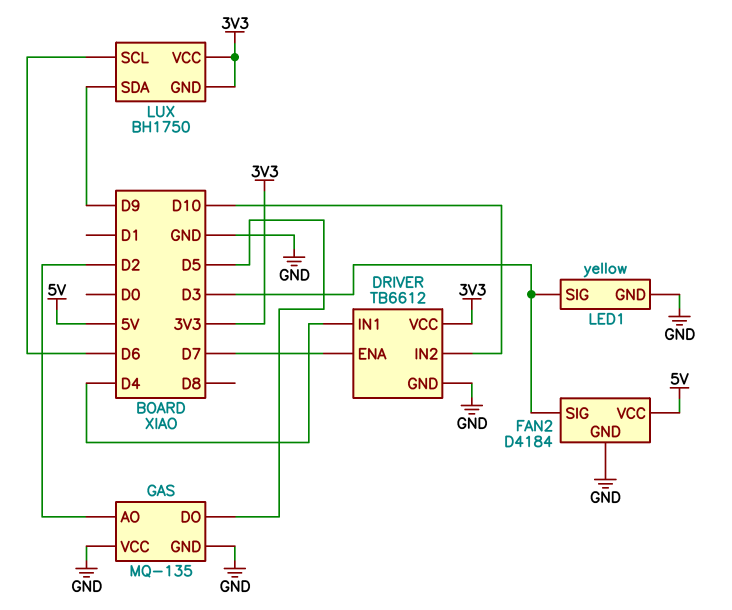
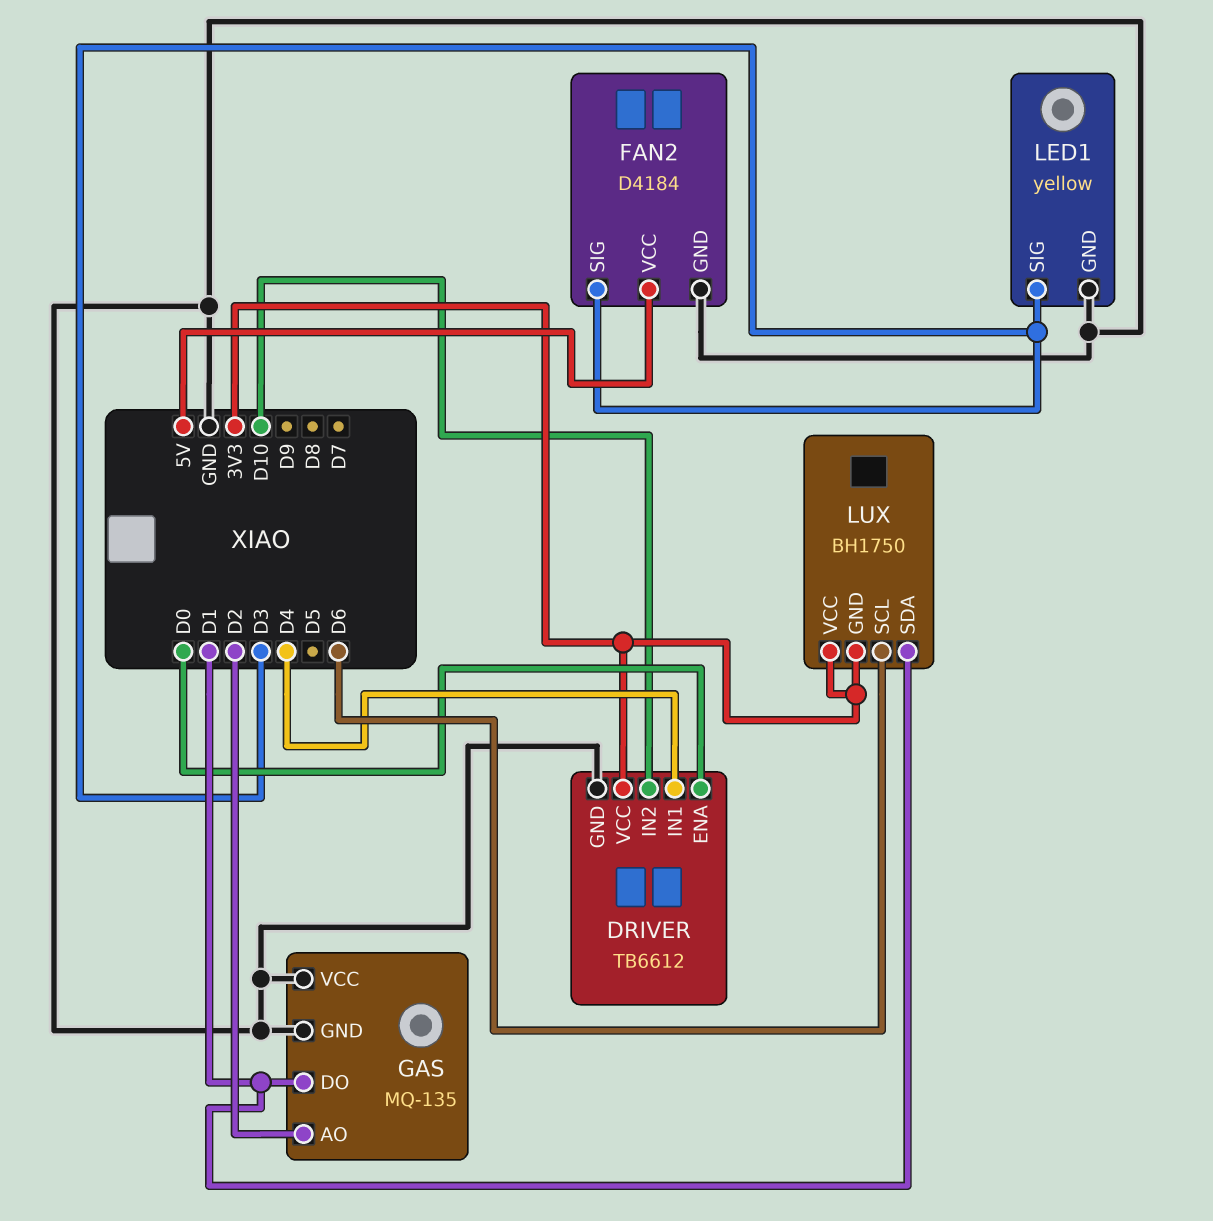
DRIVER pin ENA: D7 -> D0
GAS pin DO: D5 -> D1
LUX pin SDA: D9 -> D1

